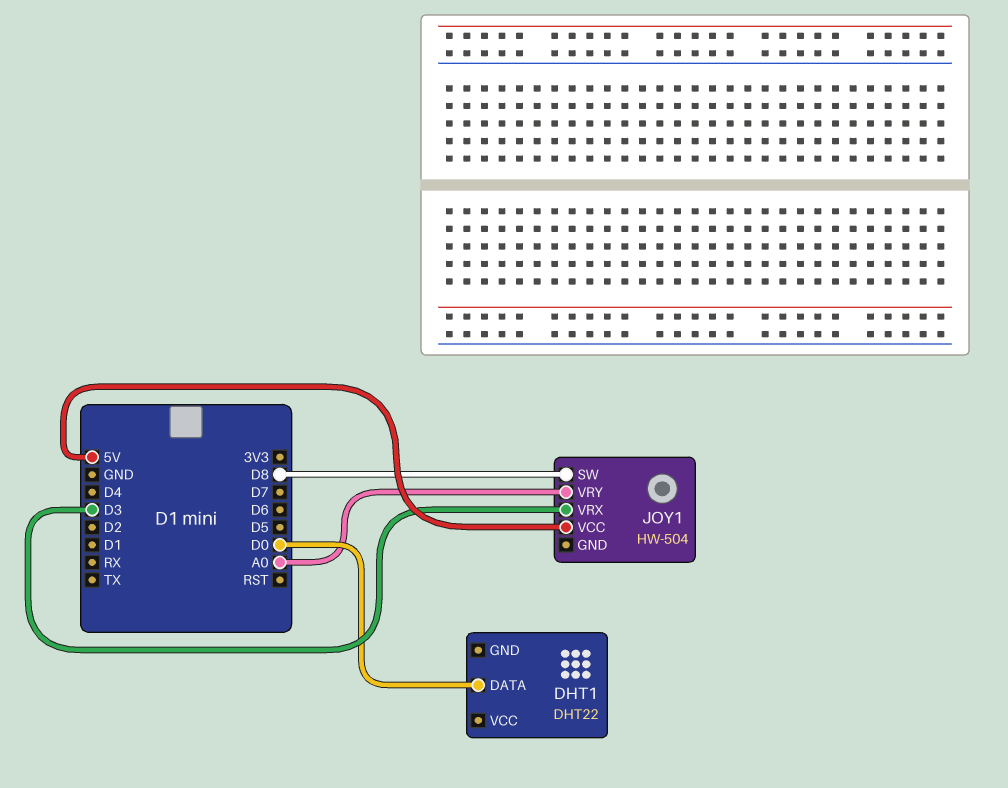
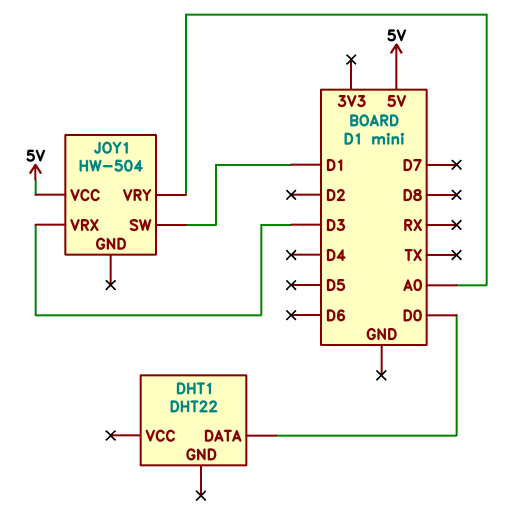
JOY1 pin SW: D8 -> D1

